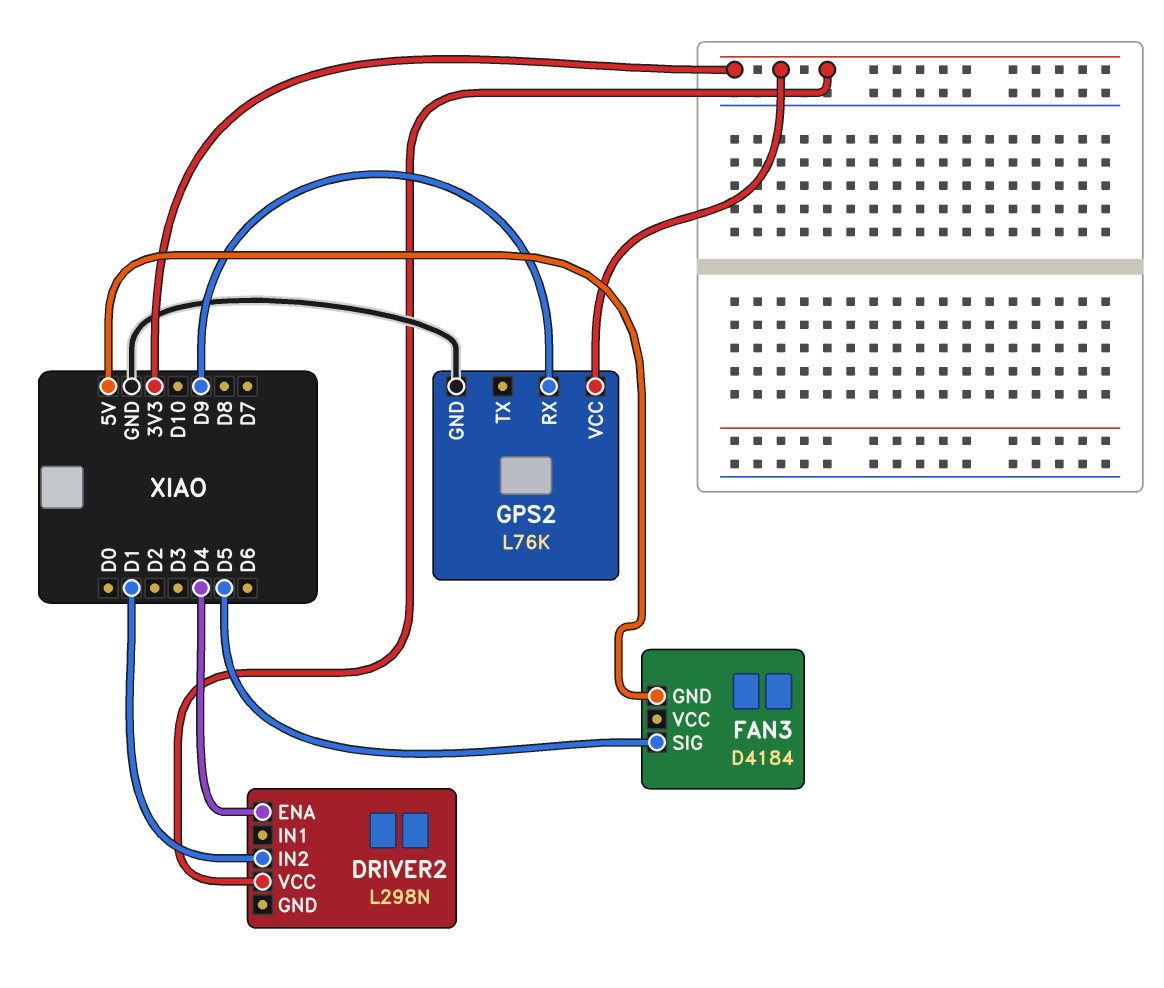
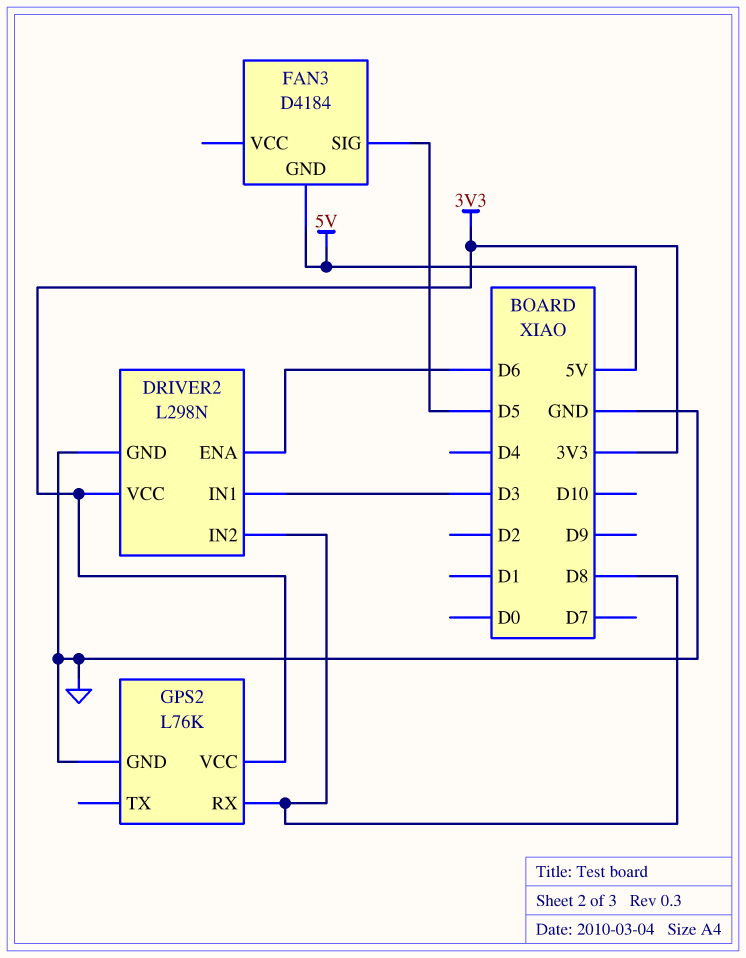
DRIVER2 pin ENA: D4 -> D6
DRIVER2 pin GND: none -> GND
DRIVER2 pin IN1: none -> D3
DRIVER2 pin IN2: D1 -> D8
GPS2 pin RX: D9 -> D8

